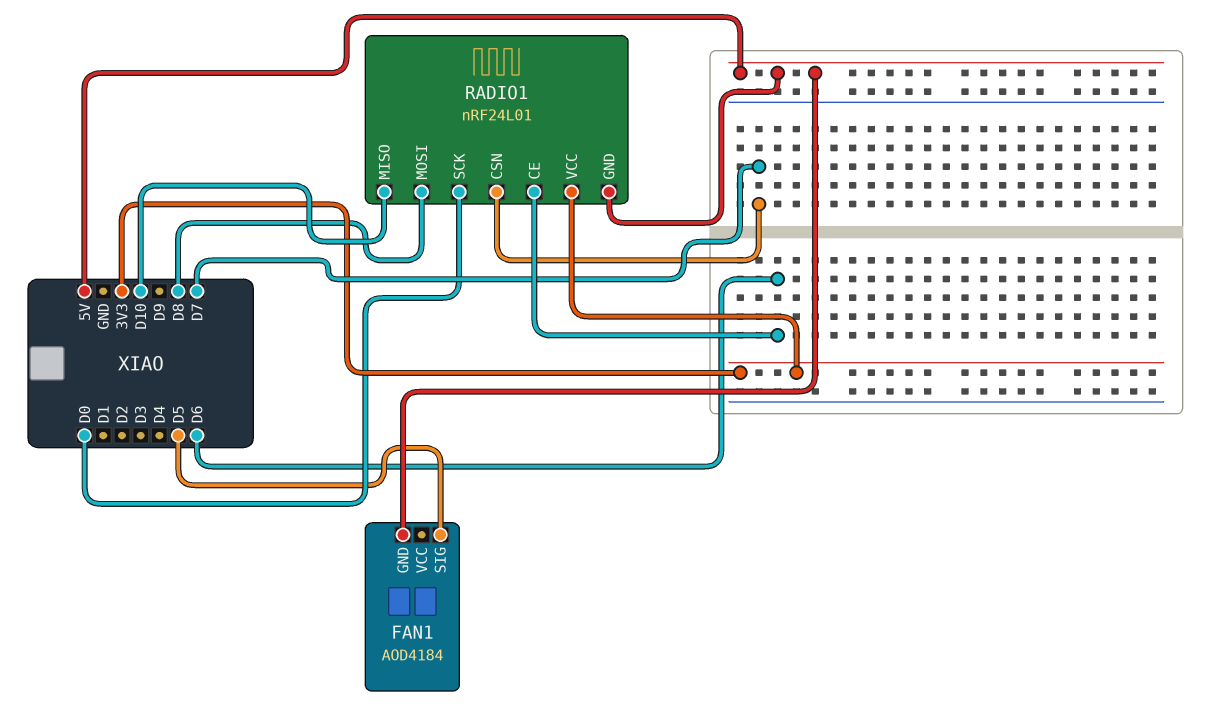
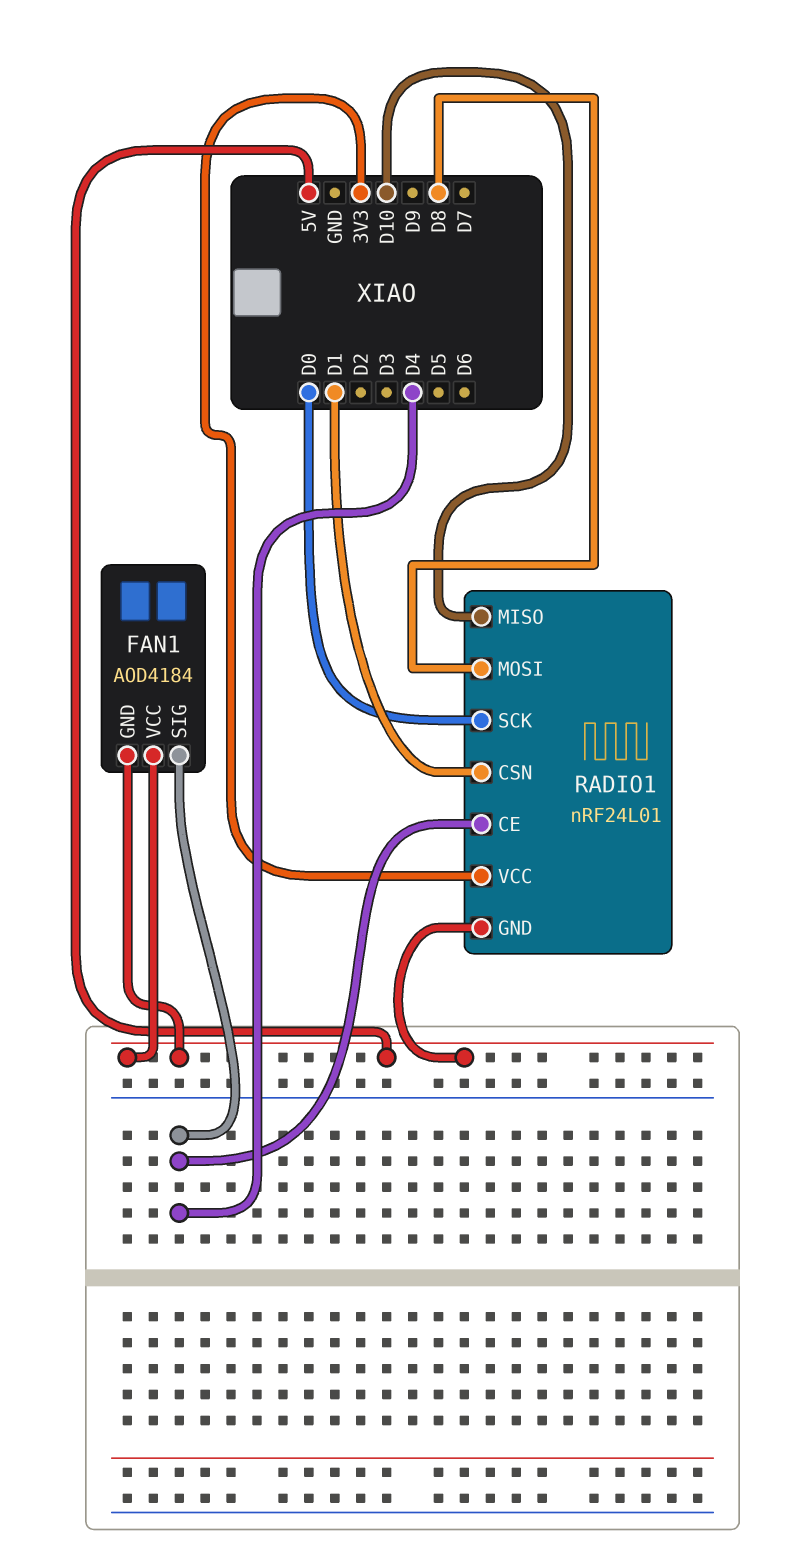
FAN1 pin SIG: D5 -> D4
FAN1 pin VCC: none -> 5V
RADIO1 pin CE: D6 -> D4
RADIO1 pin CSN: D7 -> D1

